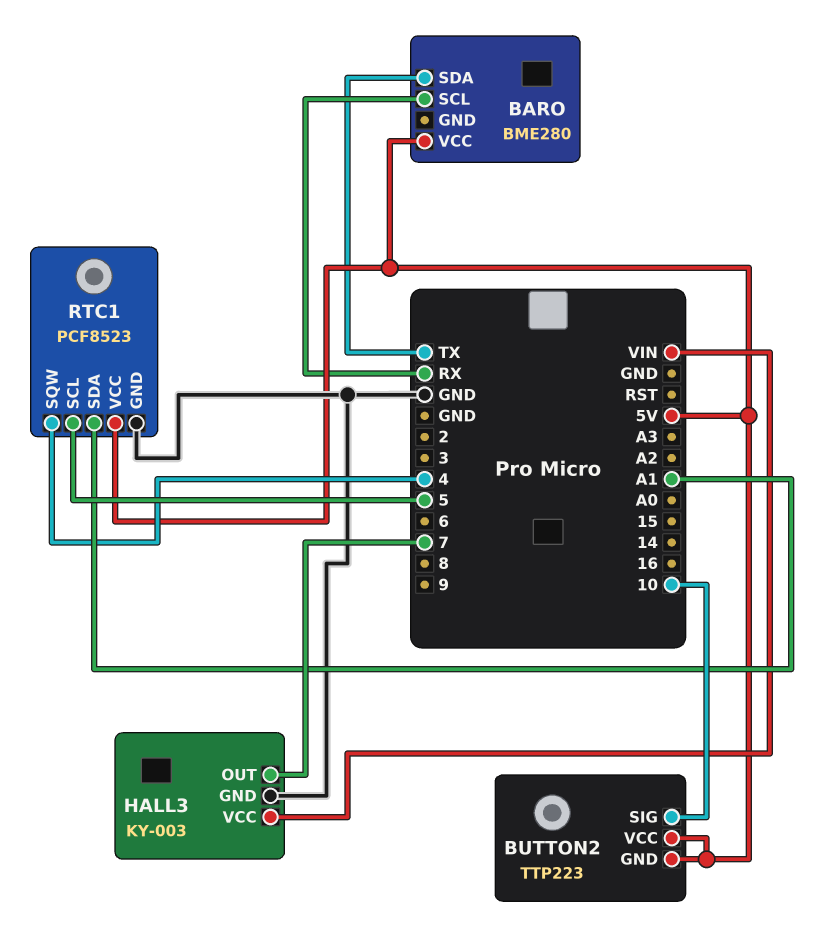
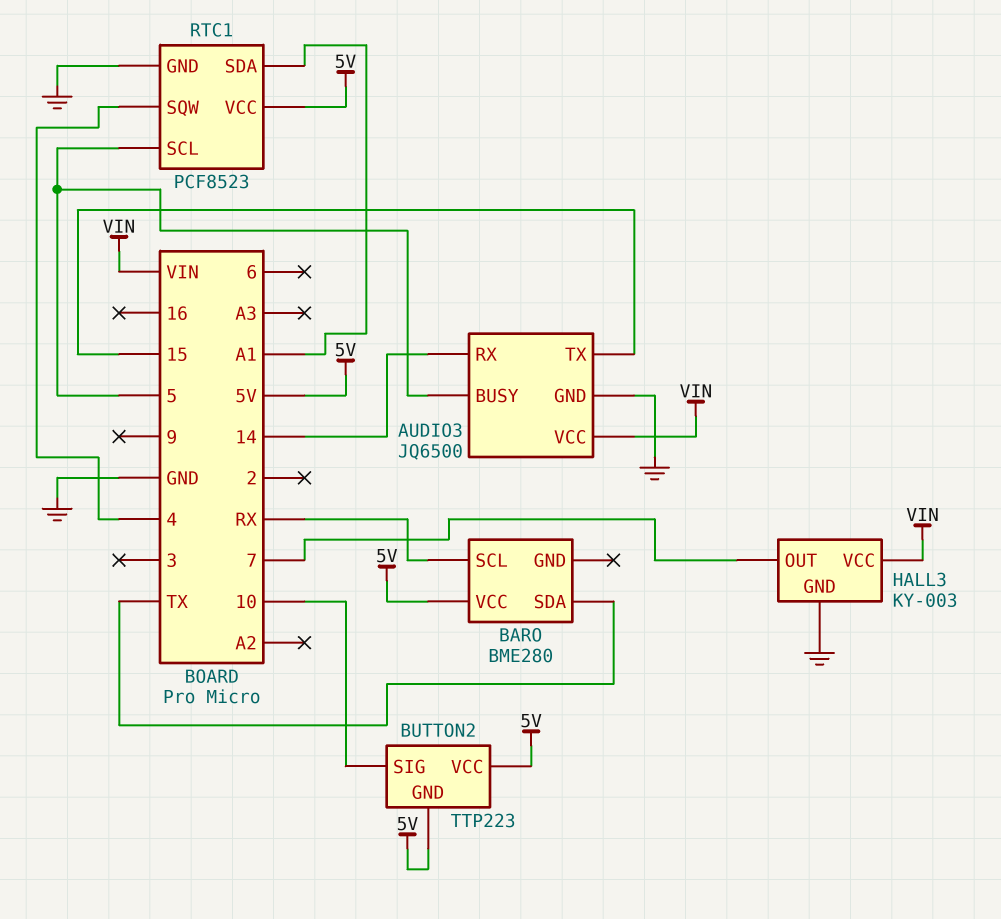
AUDIO3: none -> JQ6500
AUDIO3 pin BUSY: none -> 5
AUDIO3 pin GND: none -> GND
AUDIO3 pin RX: none -> 14
AUDIO3 pin TX: none -> 15
AUDIO3 pin VCC: none -> VIN

